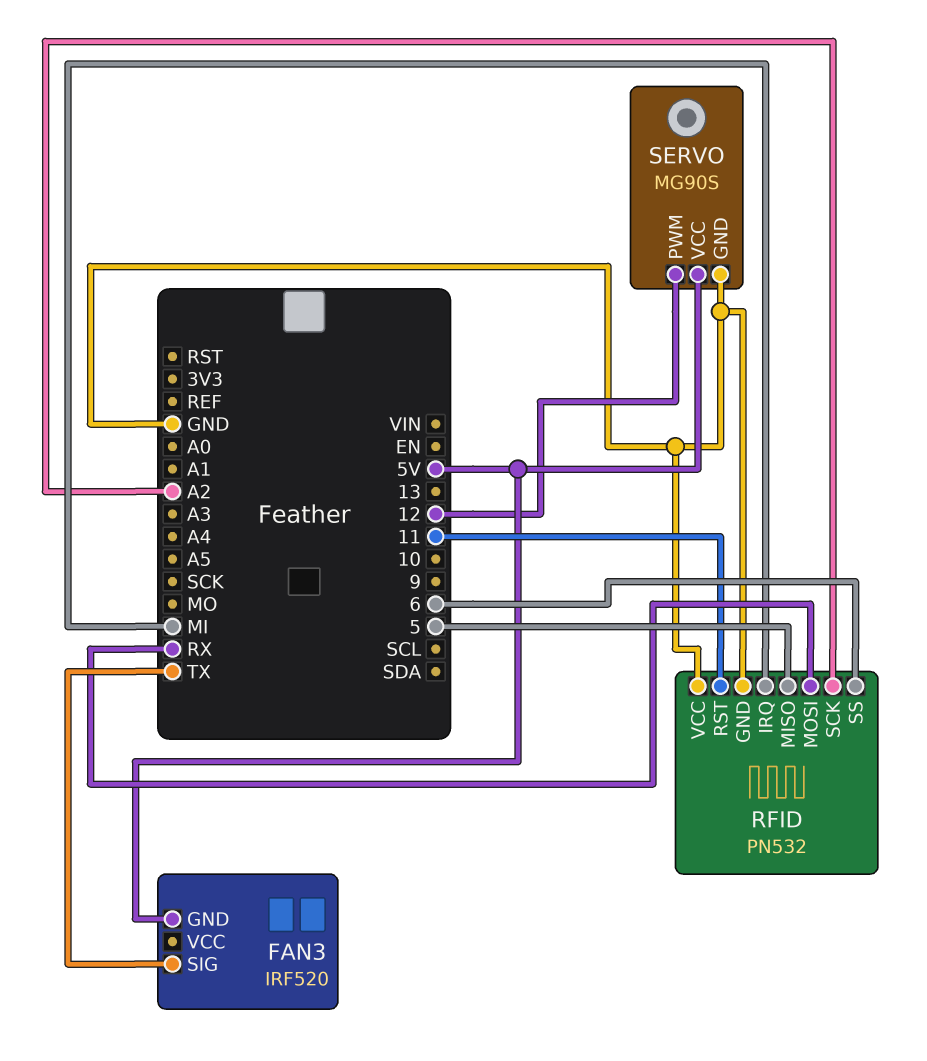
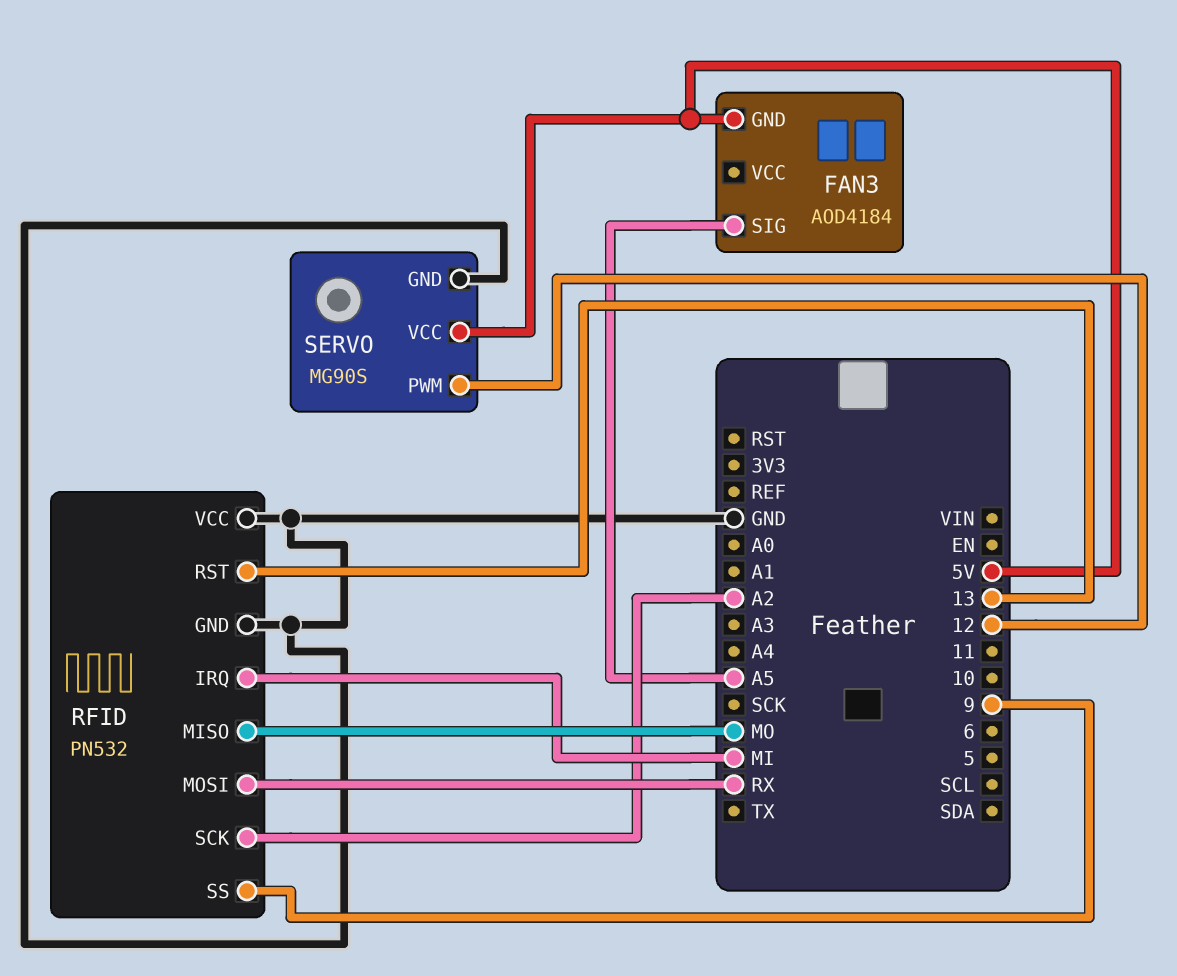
FAN3: IRF520 -> AOD4184
FAN3 pin SIG: TX -> A5
RFID pin MISO: 5 -> MO
RFID pin RST: 11 -> 13
RFID pin SS: 6 -> 9

